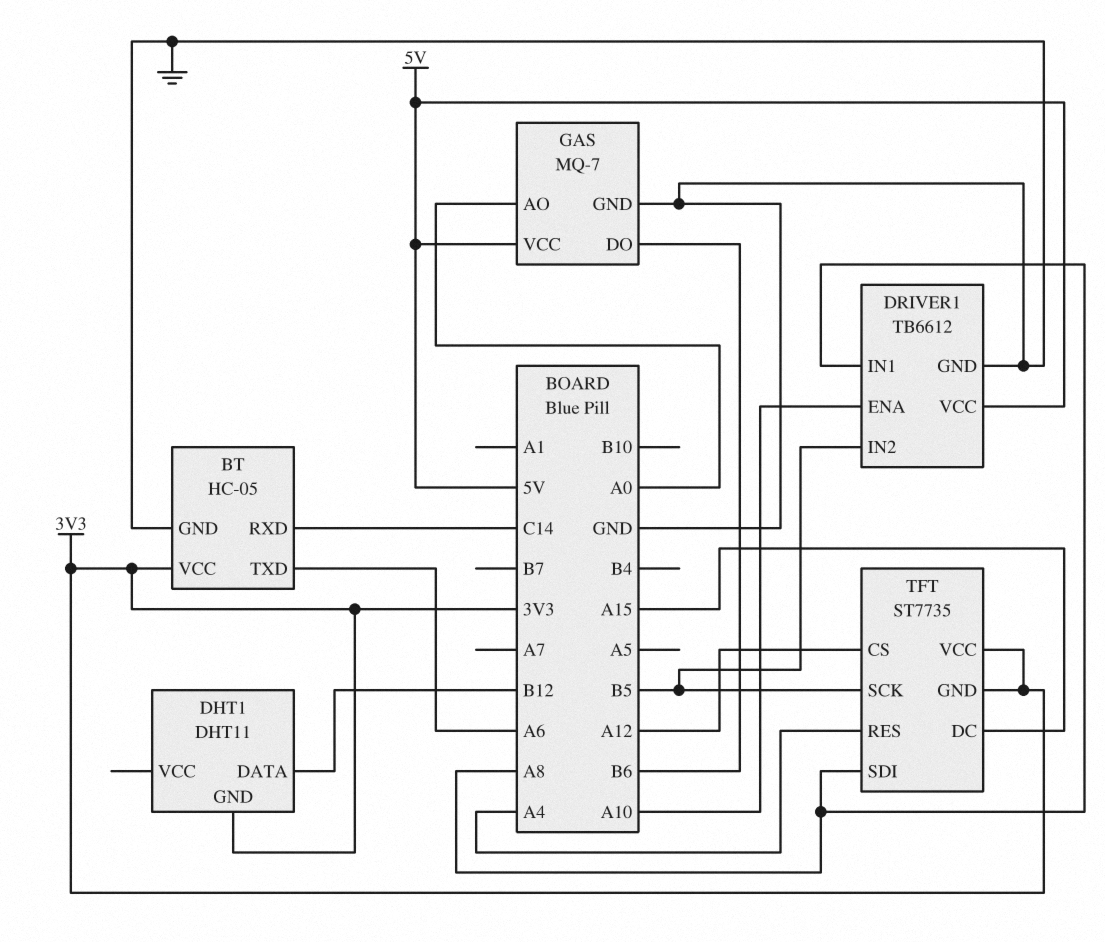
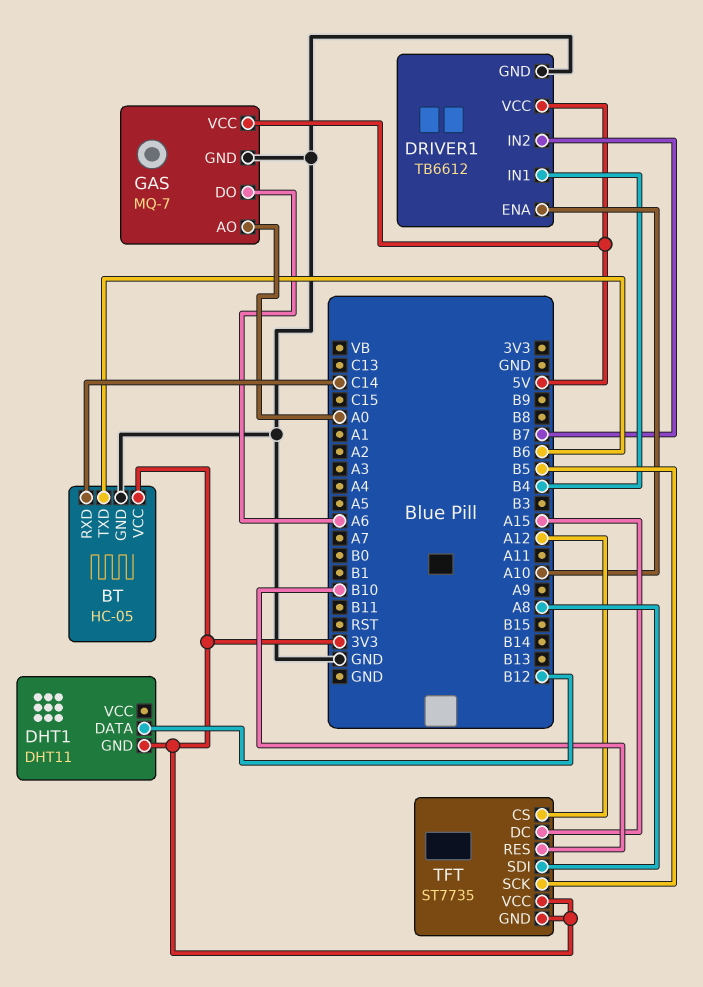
BT pin TXD: A6 -> B6
DRIVER1 pin IN1: A8 -> B4
DRIVER1 pin IN2: B5 -> B7
GAS pin DO: B6 -> A6
TFT pin RES: A4 -> B10

